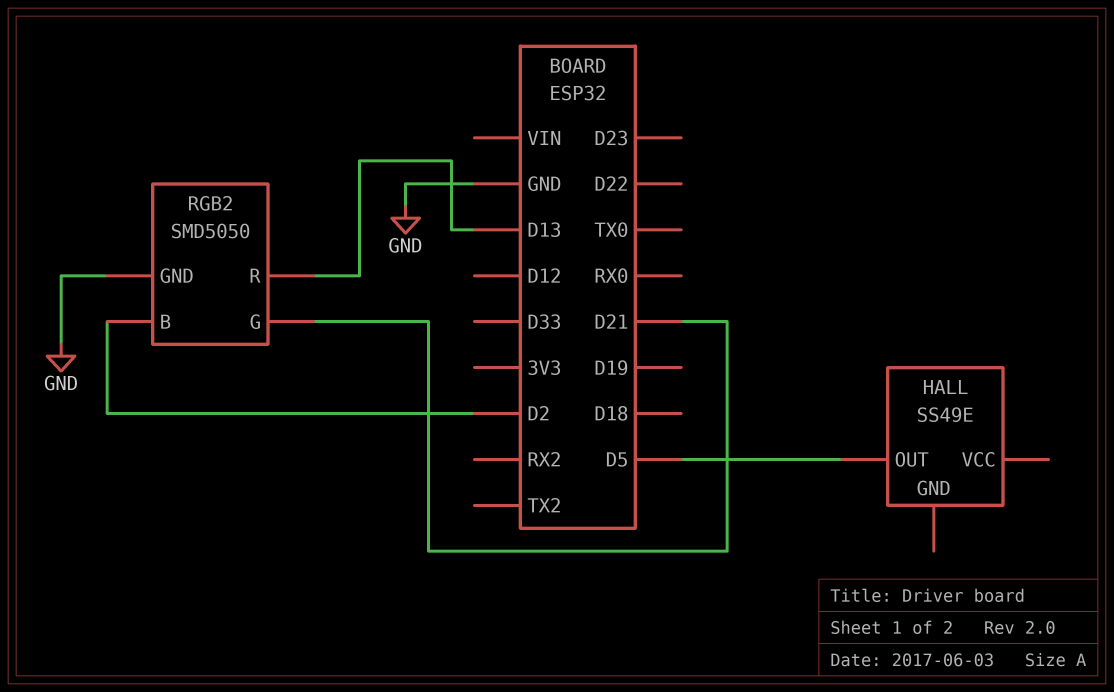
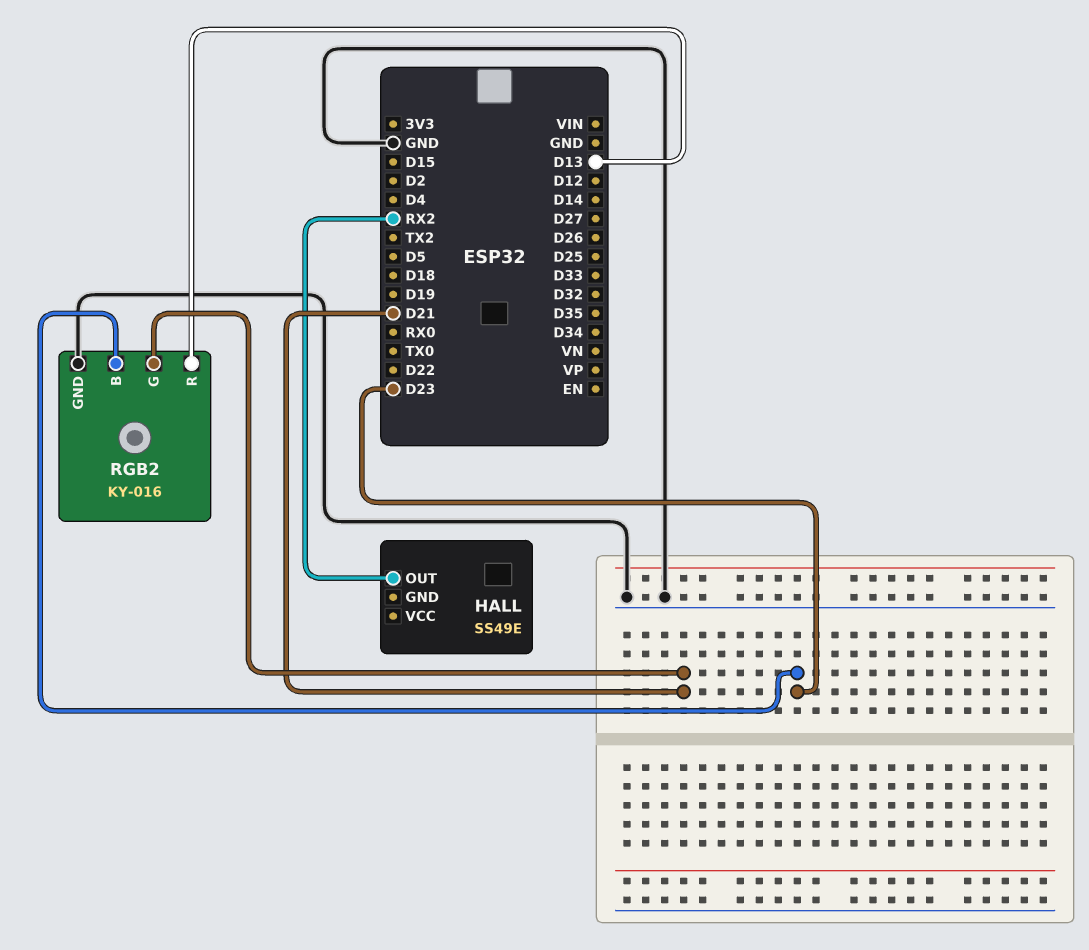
HALL pin OUT: D5 -> RX2
RGB2: SMD5050 -> KY-016
RGB2 pin B: D2 -> D23

